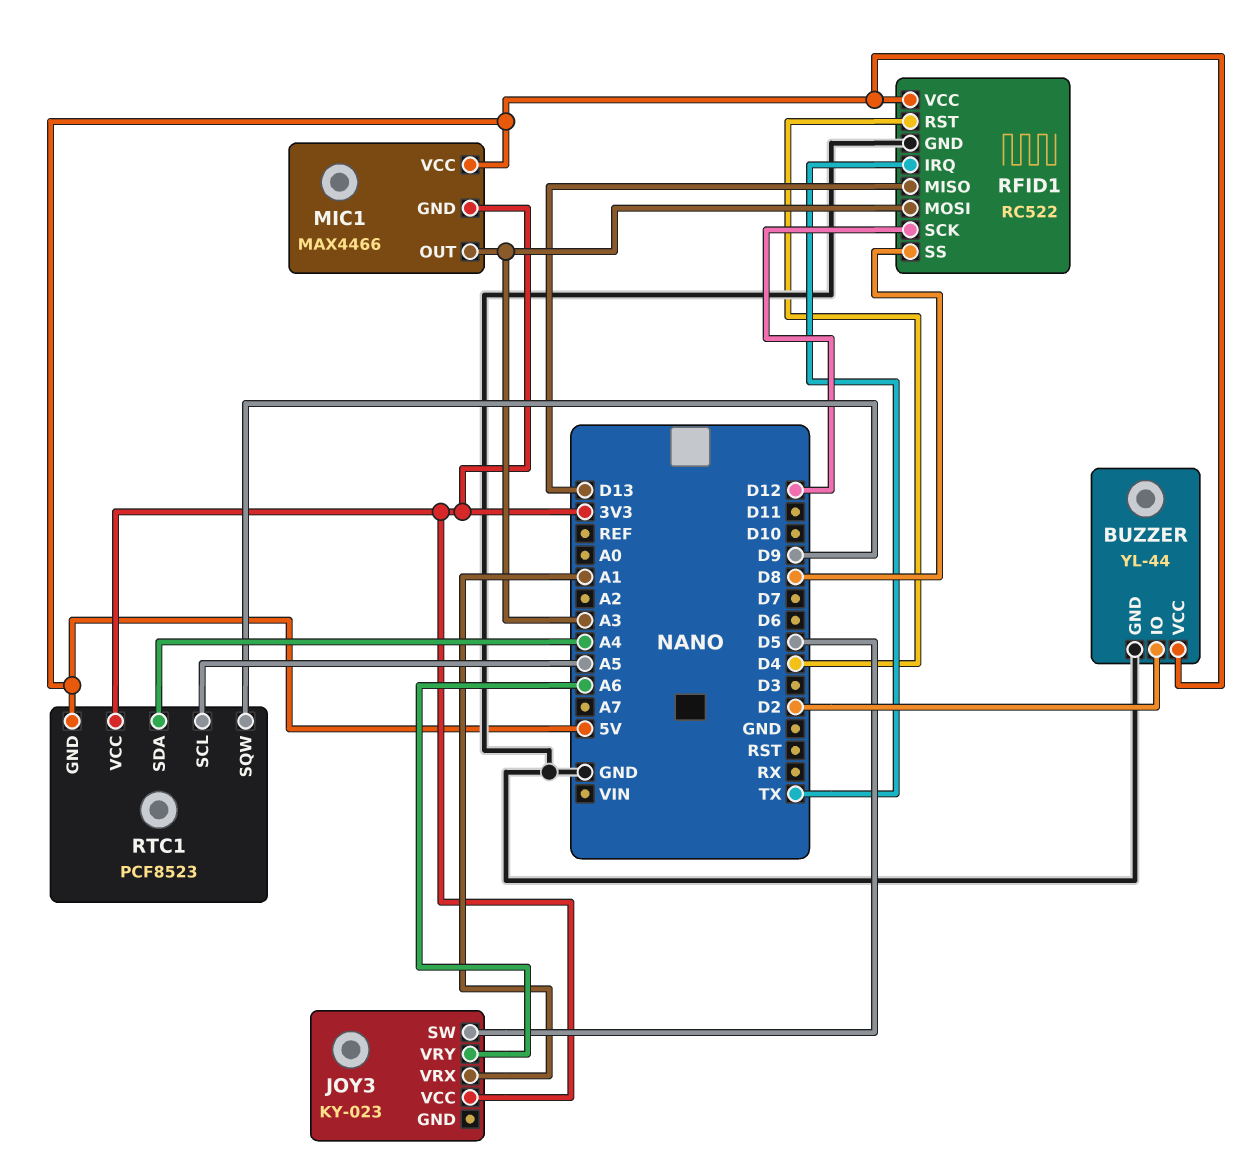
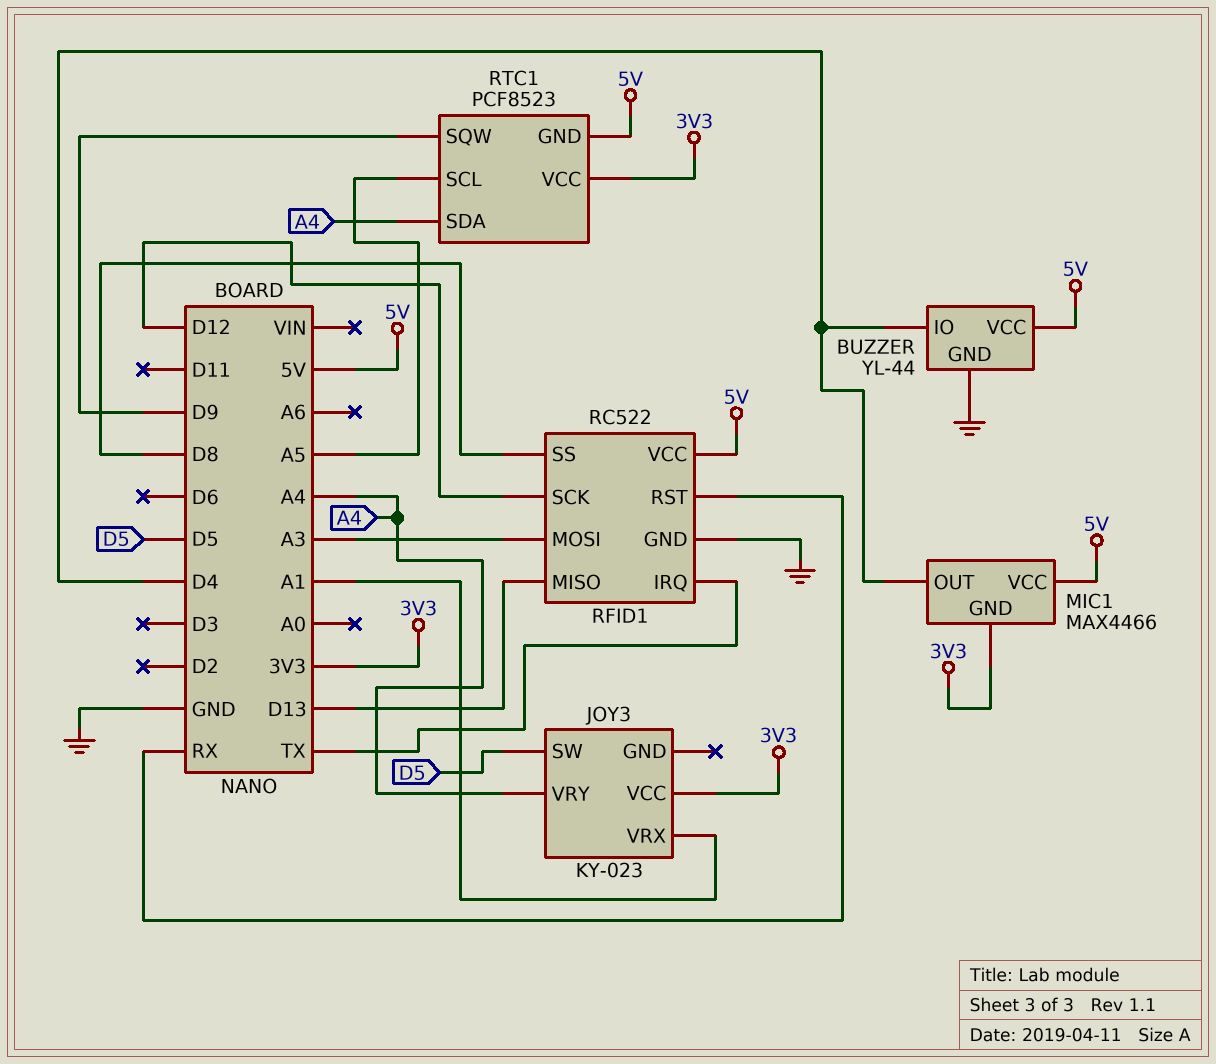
BUZZER pin IO: D2 -> D4
JOY3 pin VRY: A6 -> A4
MIC1 pin OUT: A3 -> D4
RFID1 pin RST: D4 -> RX

